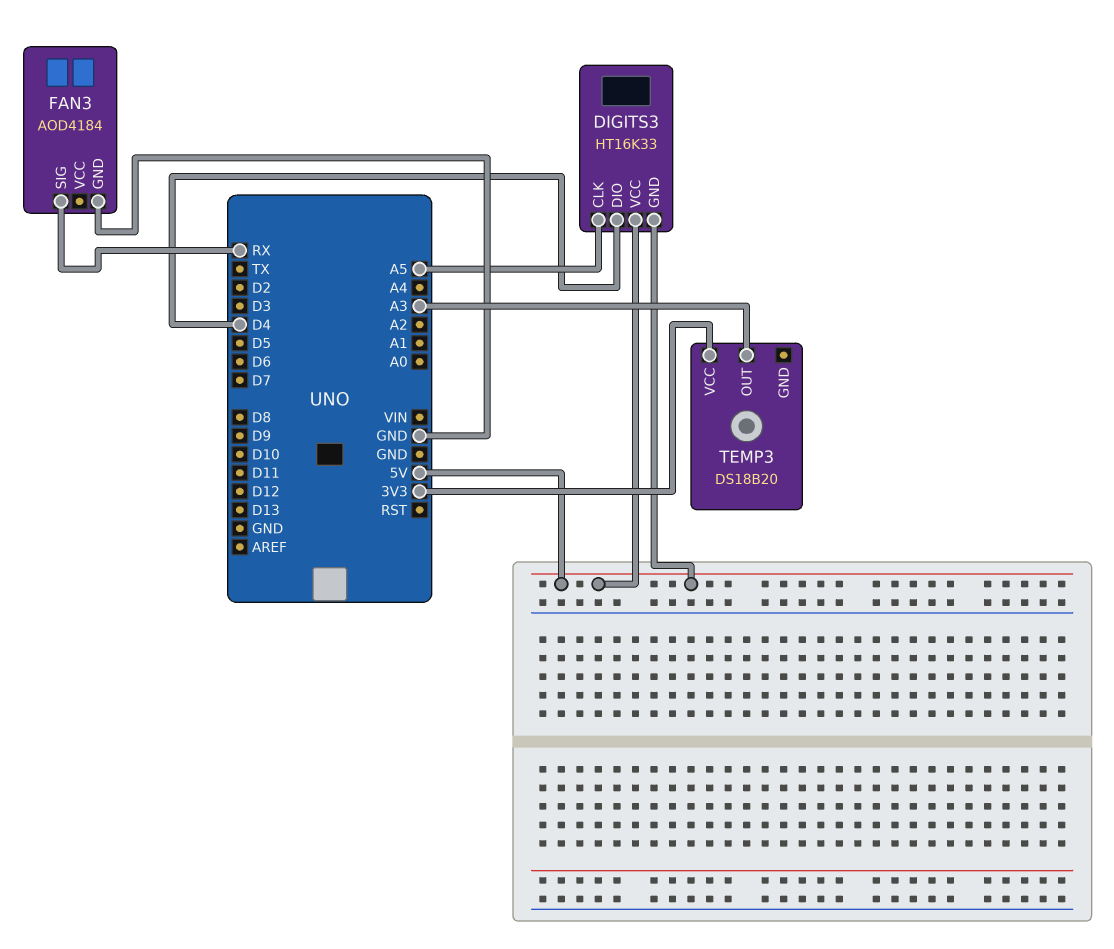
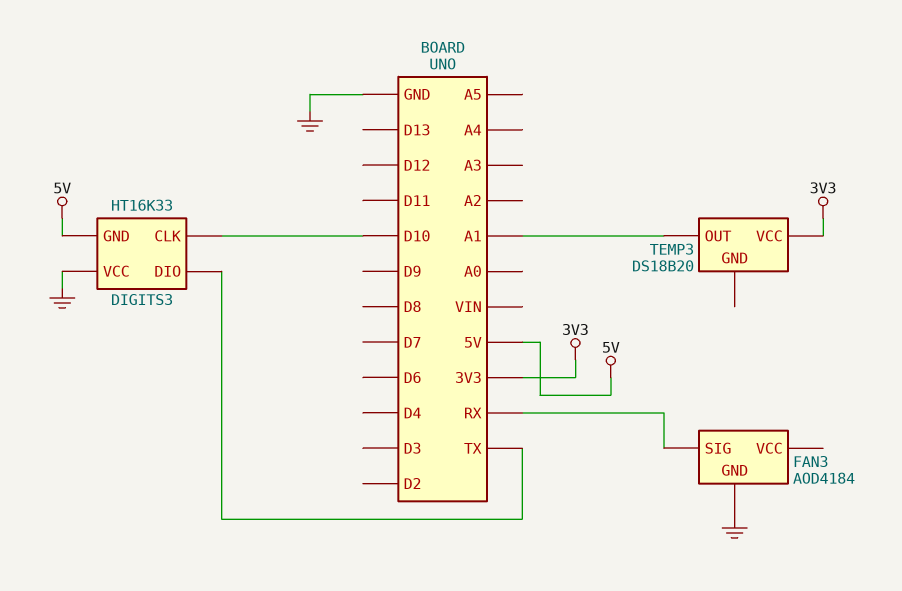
DIGITS3 pin CLK: A5 -> D10
DIGITS3 pin DIO: D4 -> TX
DIGITS3 pin VCC: 5V -> GND
TEMP3 pin OUT: A3 -> A1

